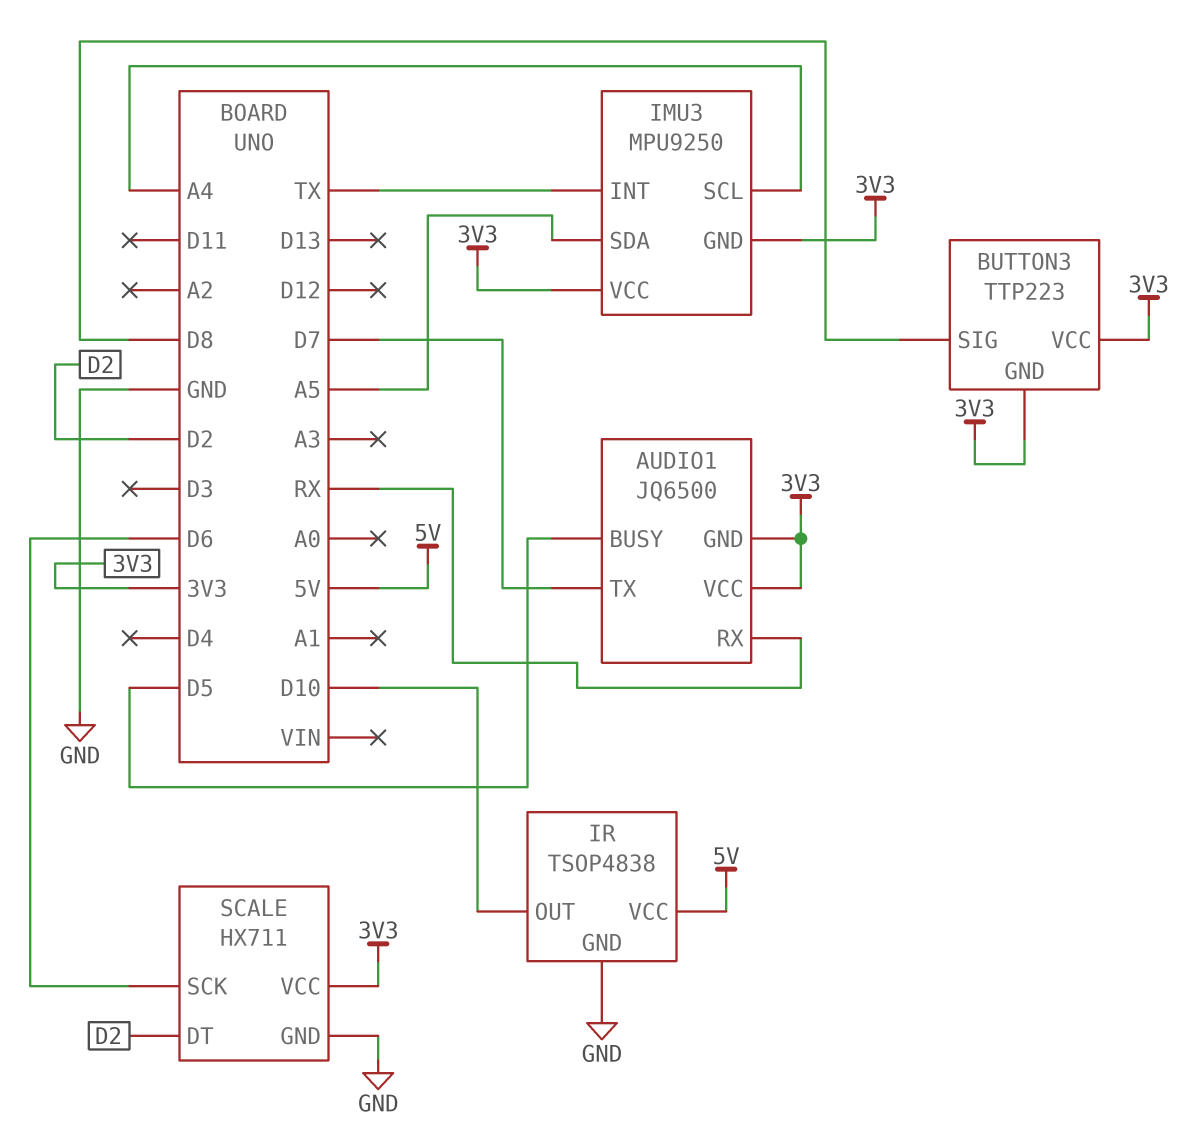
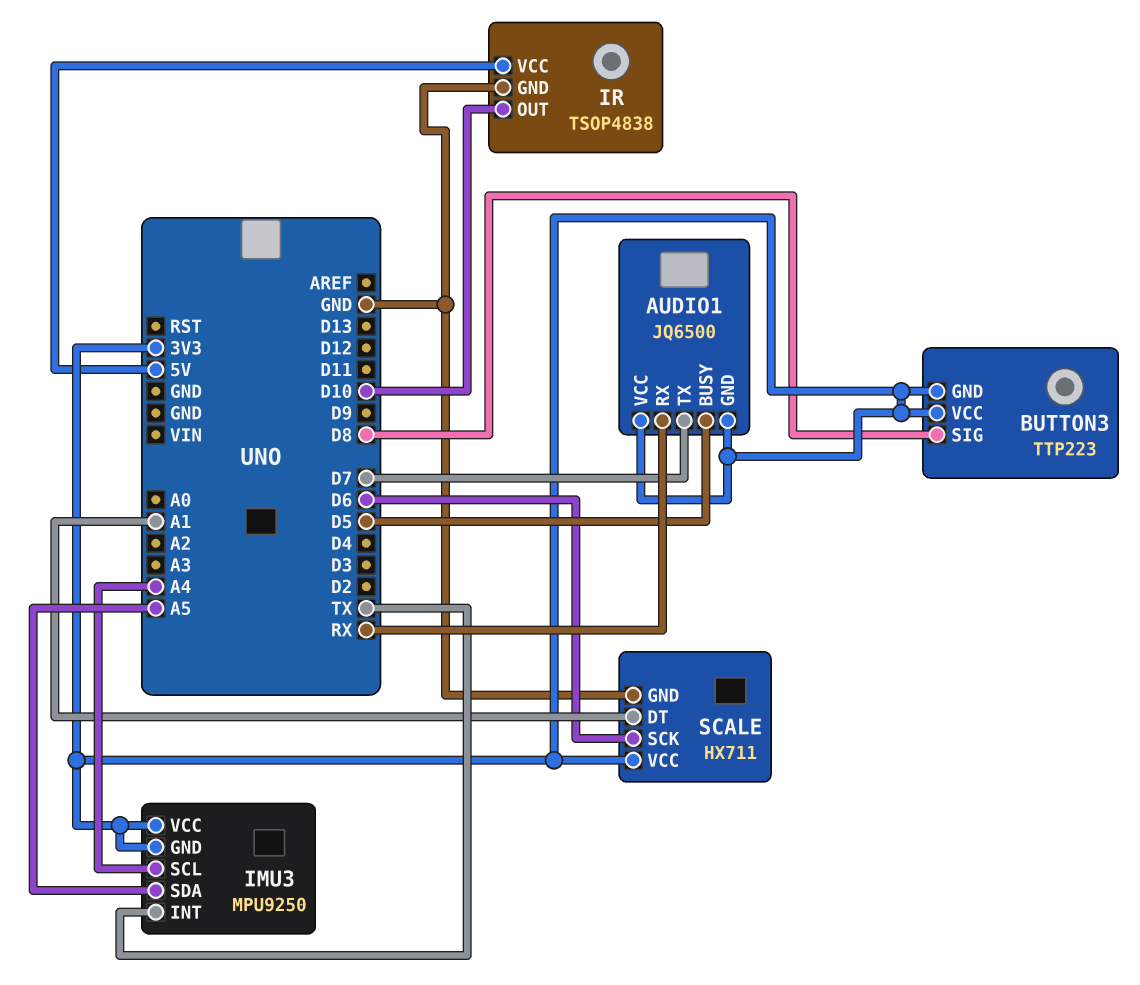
SCALE pin DT: D2 -> A1

